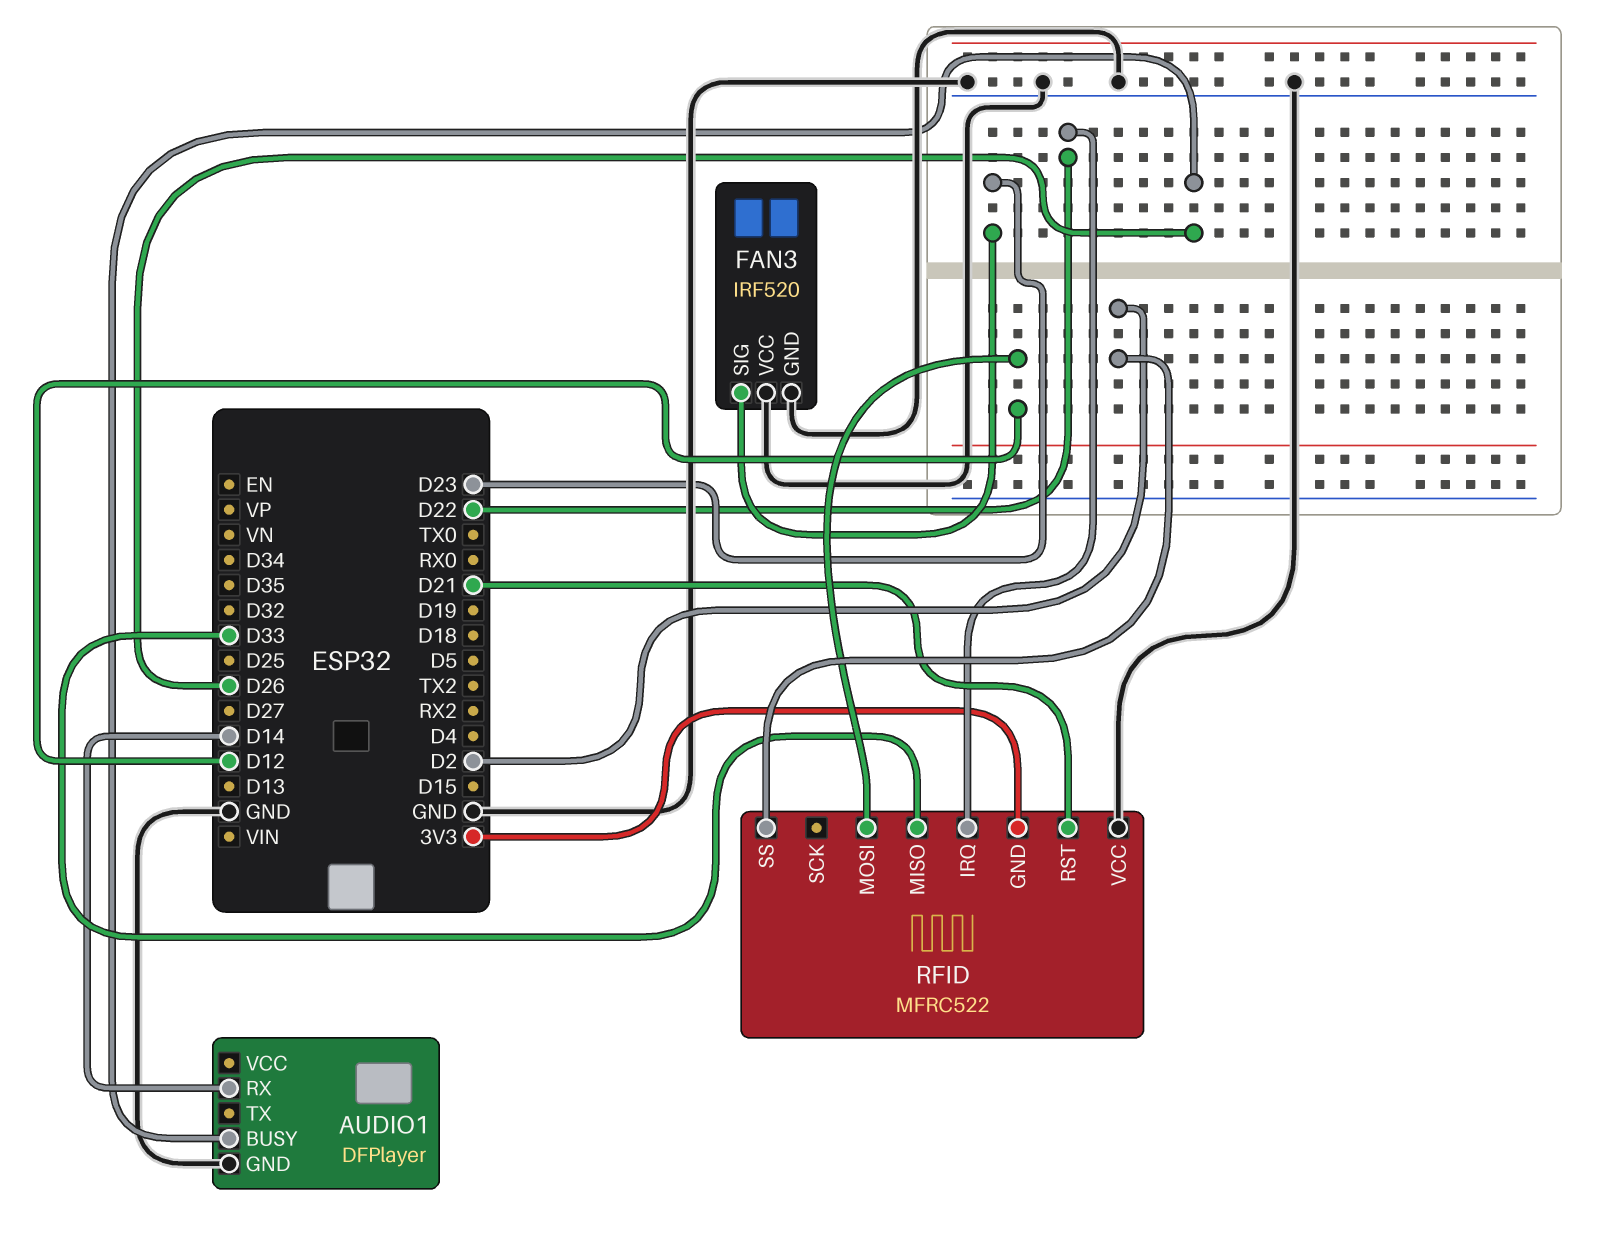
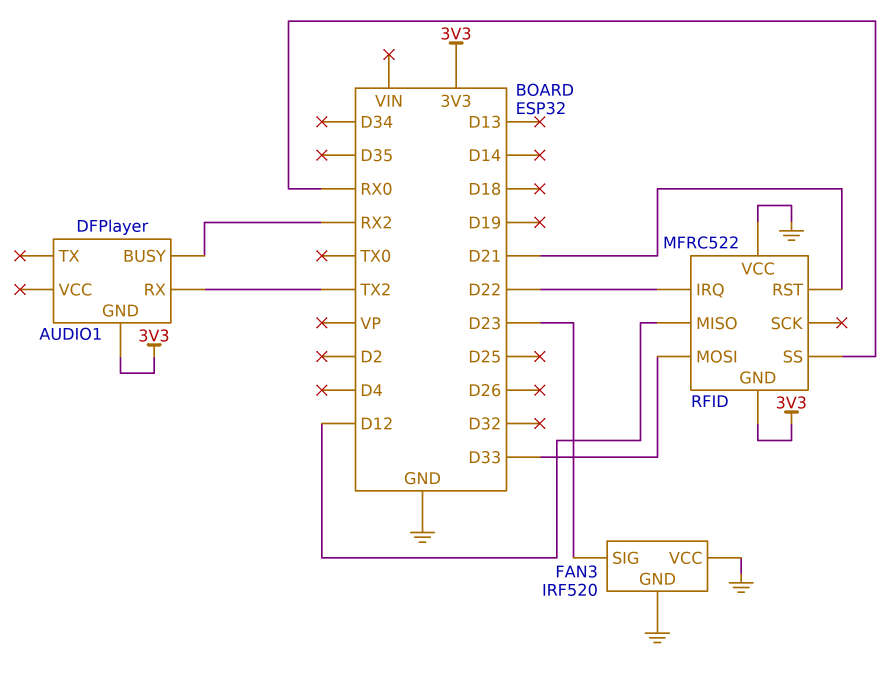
AUDIO1 pin BUSY: D26 -> RX2
AUDIO1 pin GND: GND -> 3V3
AUDIO1 pin RX: D14 -> TX2
RFID pin MISO: D33 -> D12
RFID pin MOSI: D12 -> D33
RFID pin SS: D2 -> RX0

